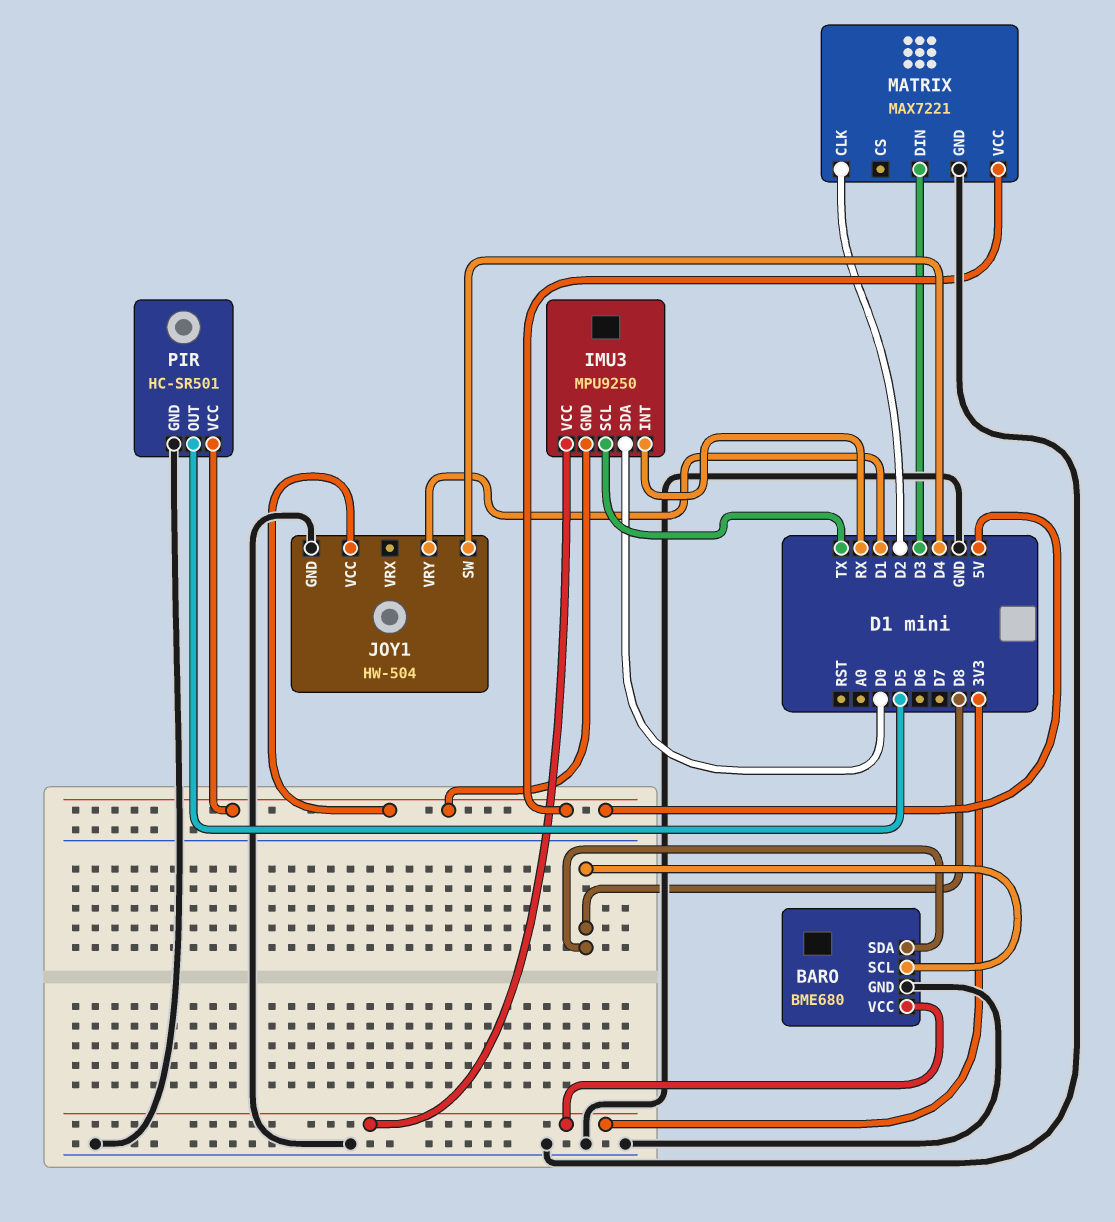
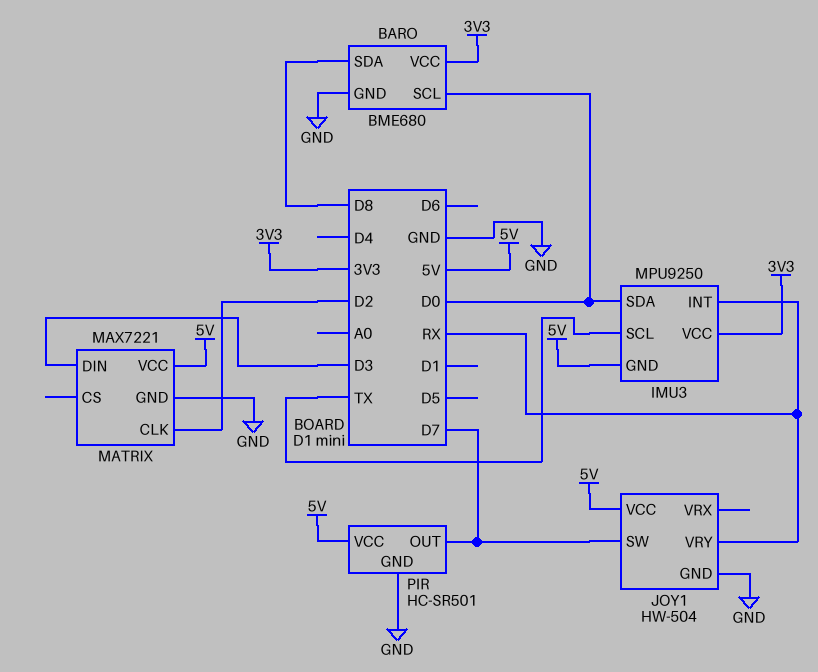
BARO pin SCL: D8 -> D0
JOY1 pin SW: D4 -> D7
JOY1 pin VRY: D1 -> RX
PIR pin OUT: D5 -> D7

